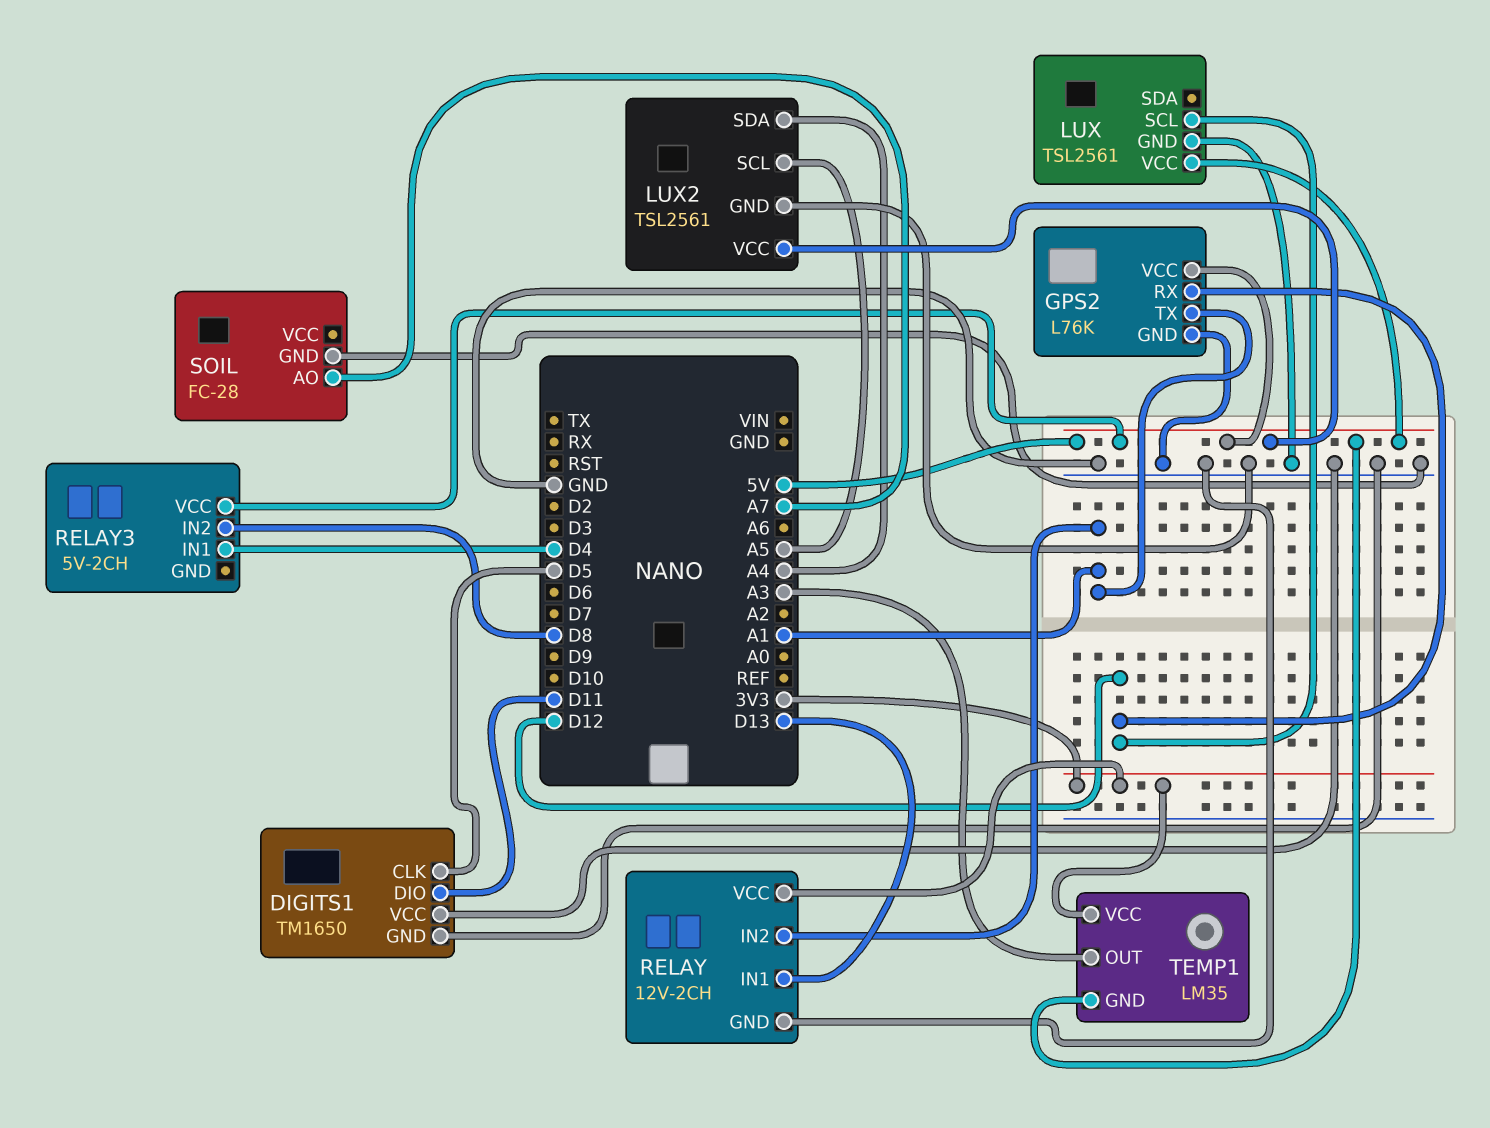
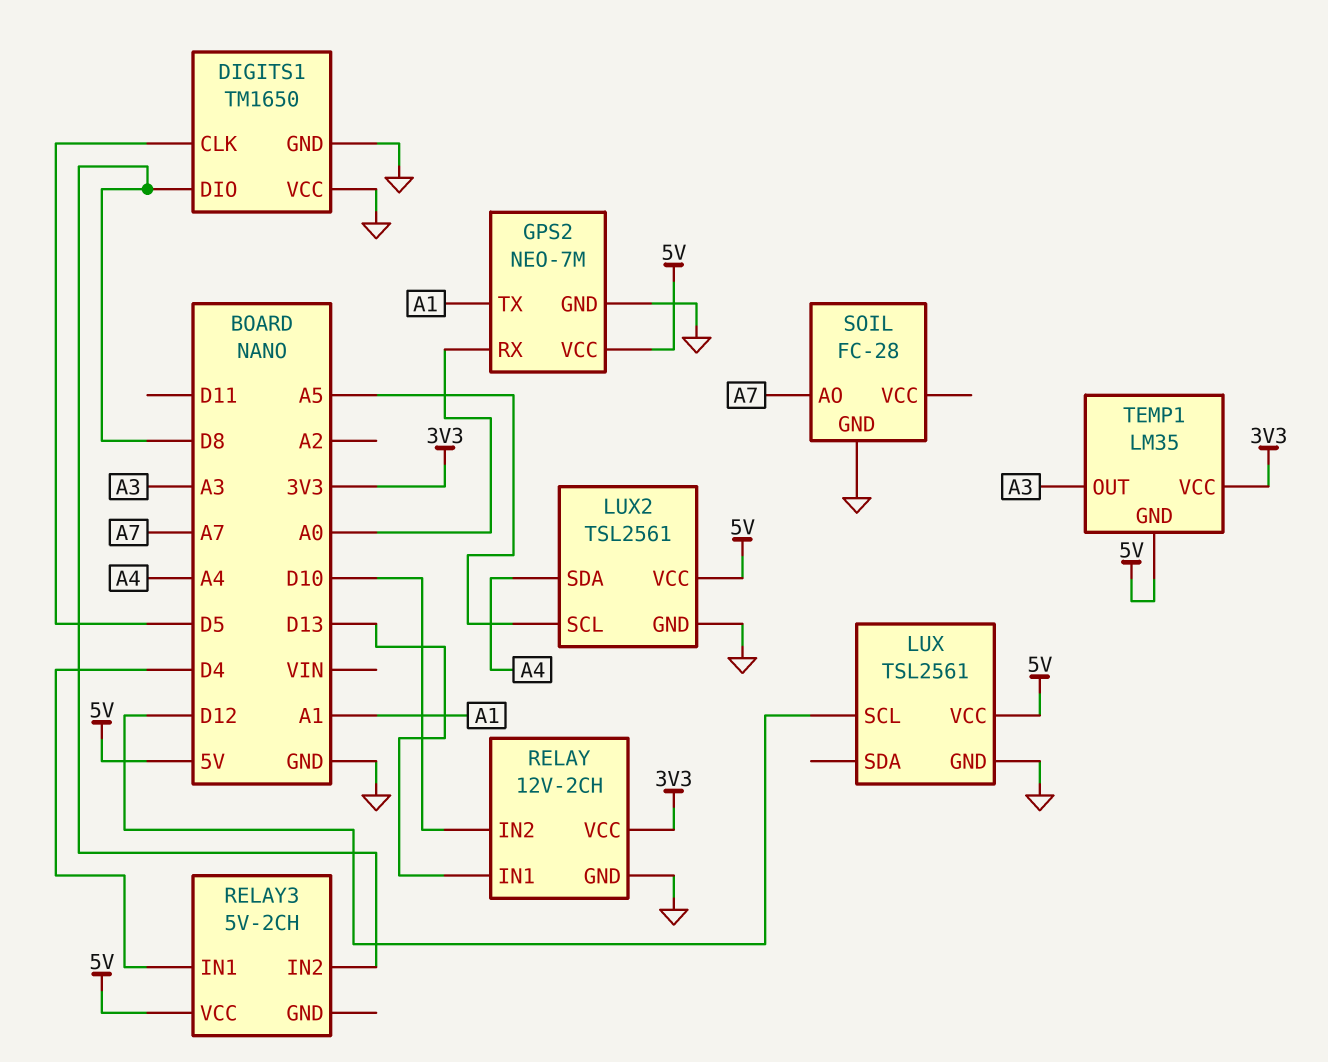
DIGITS1 pin DIO: D11 -> D8
GPS2: L76K -> NEO-7M
GPS2 pin RX: D12 -> A0
RELAY pin IN2: A1 -> D10

